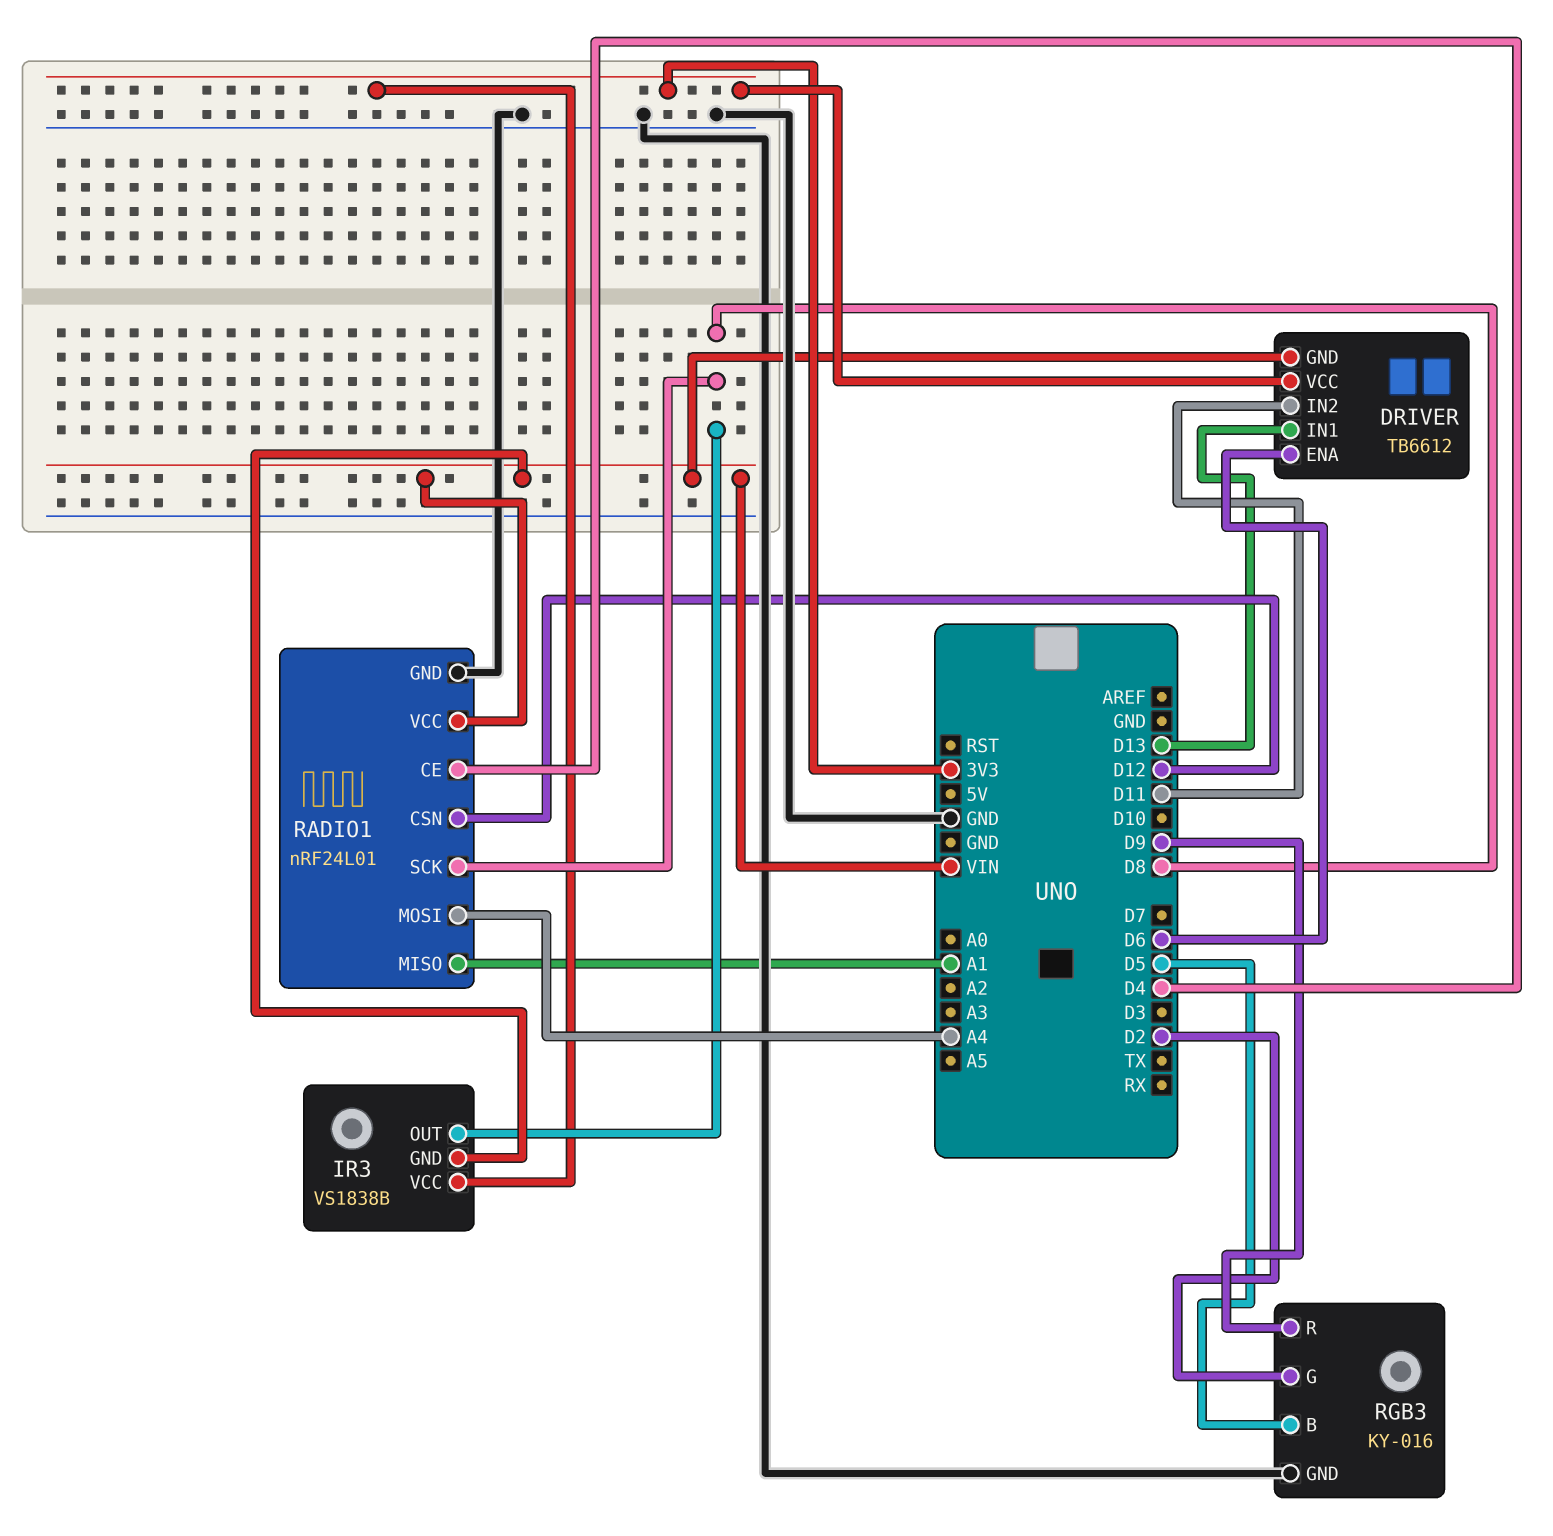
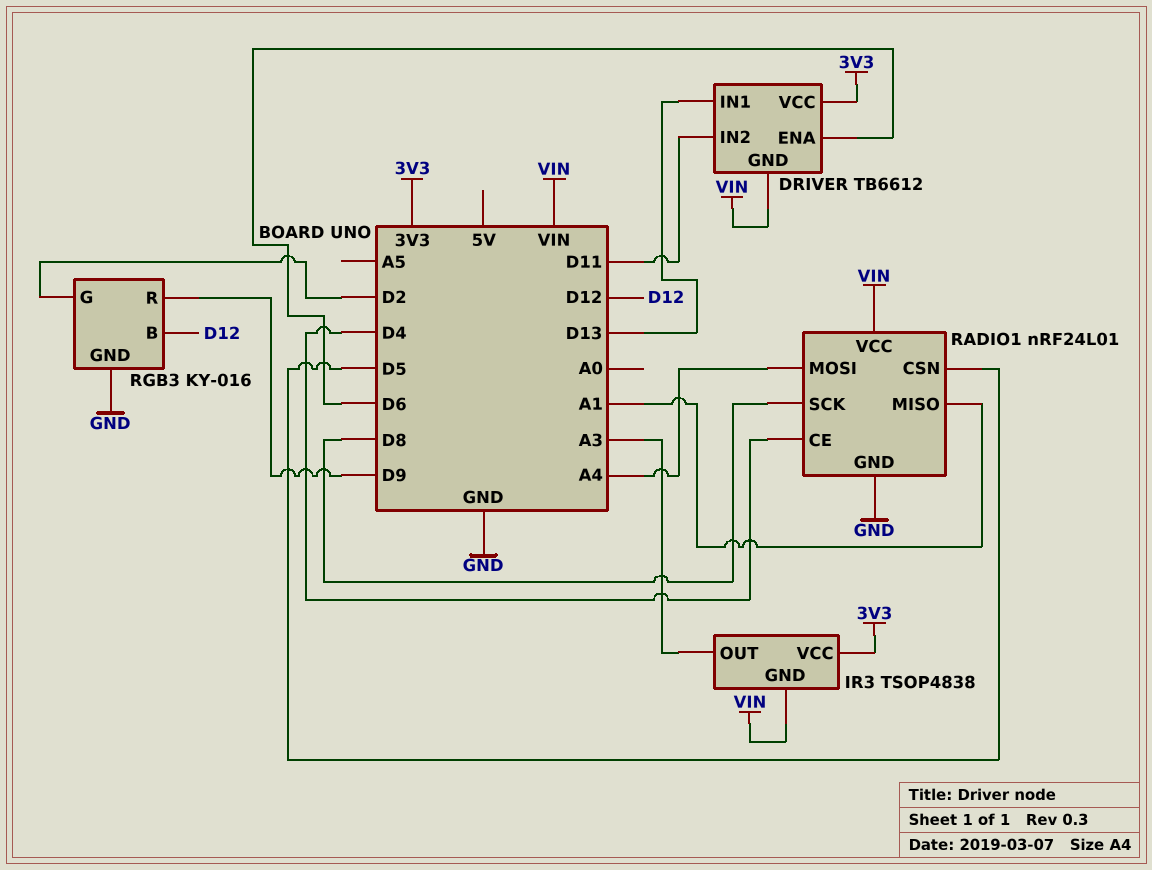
IR3: VS1838B -> TSOP4838
IR3 pin OUT: D8 -> A3
RADIO1 pin CSN: D12 -> D5
RGB3 pin B: D5 -> D12

